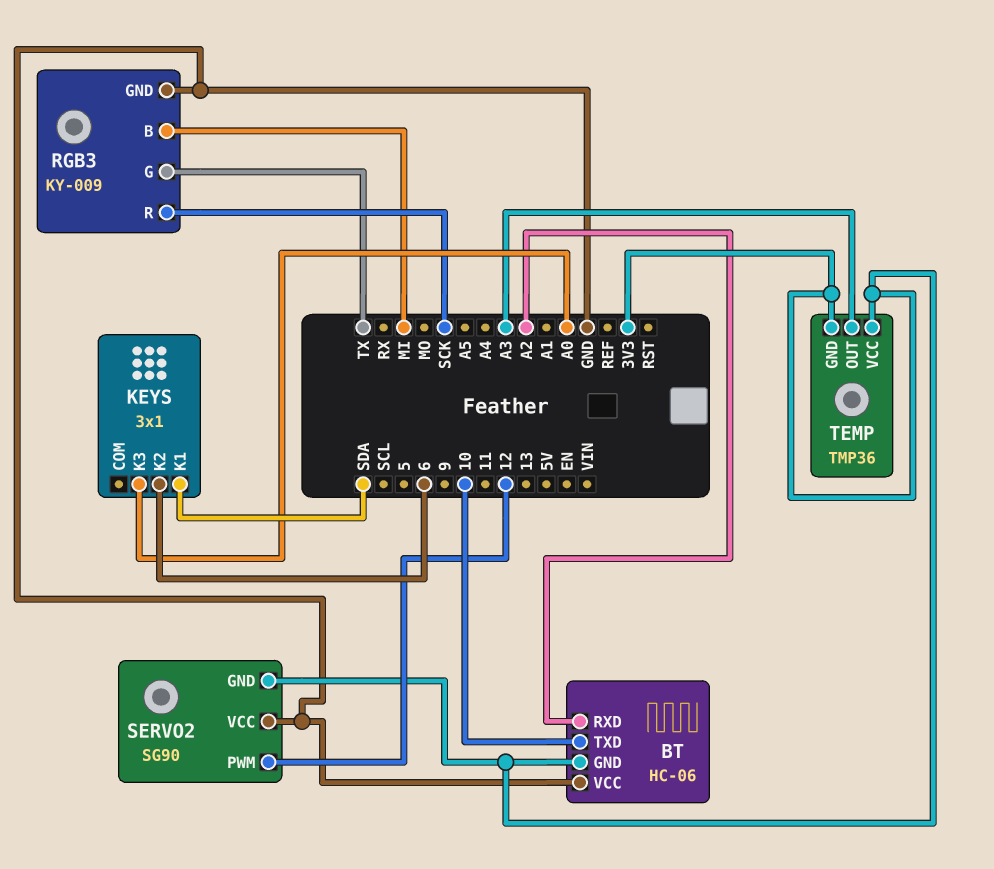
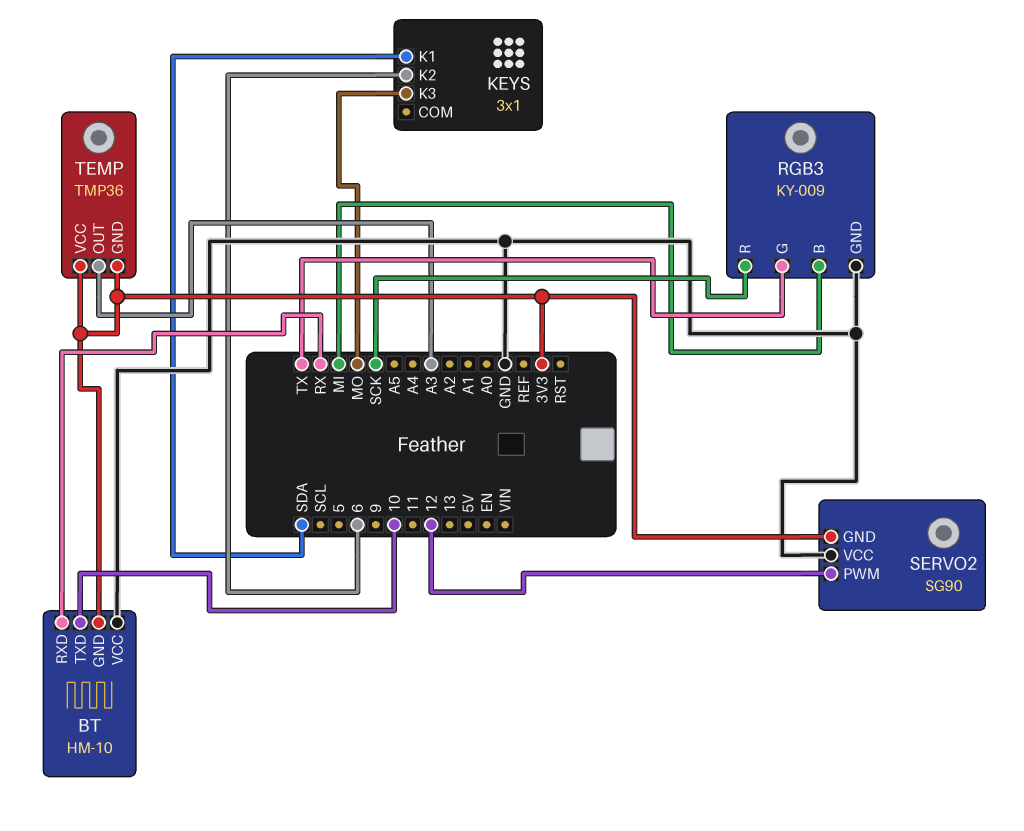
BT: HC-06 -> HM-10
BT pin RXD: A2 -> RX
KEYS pin K3: A0 -> MO

